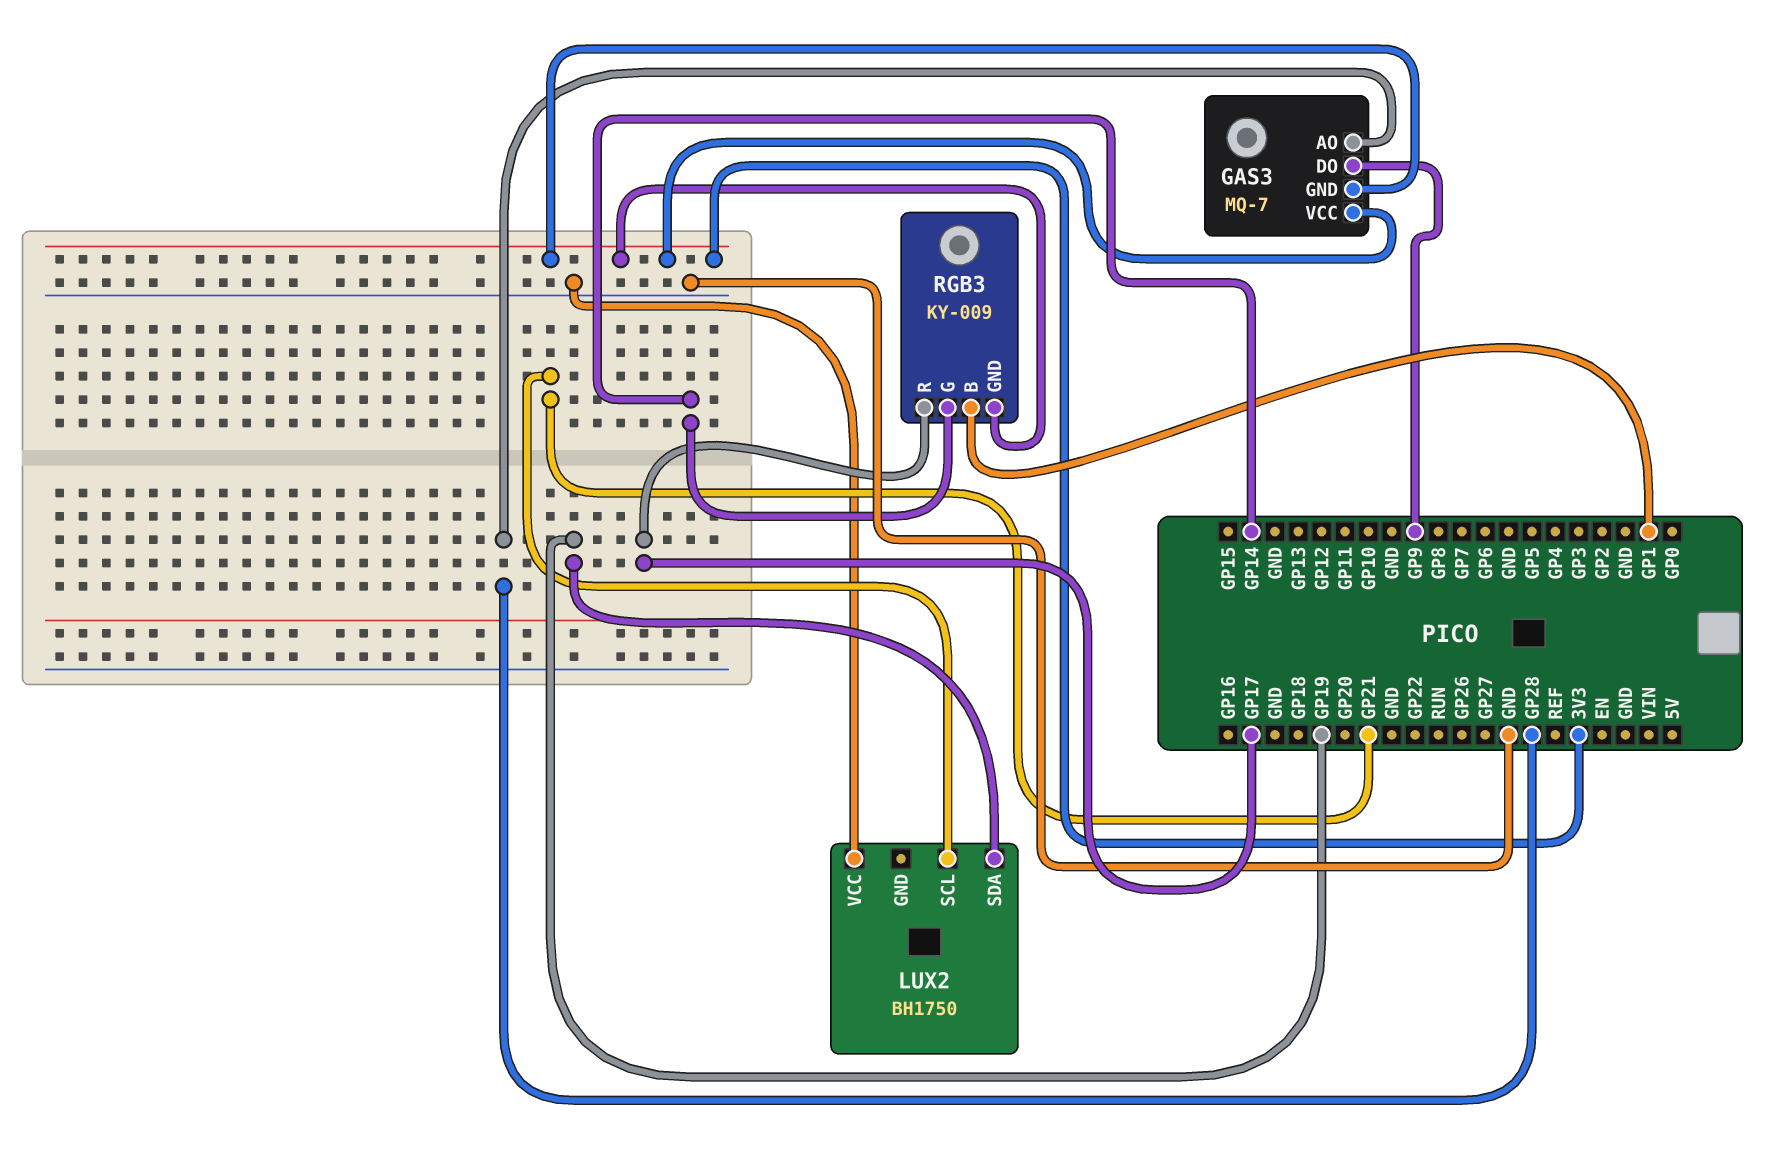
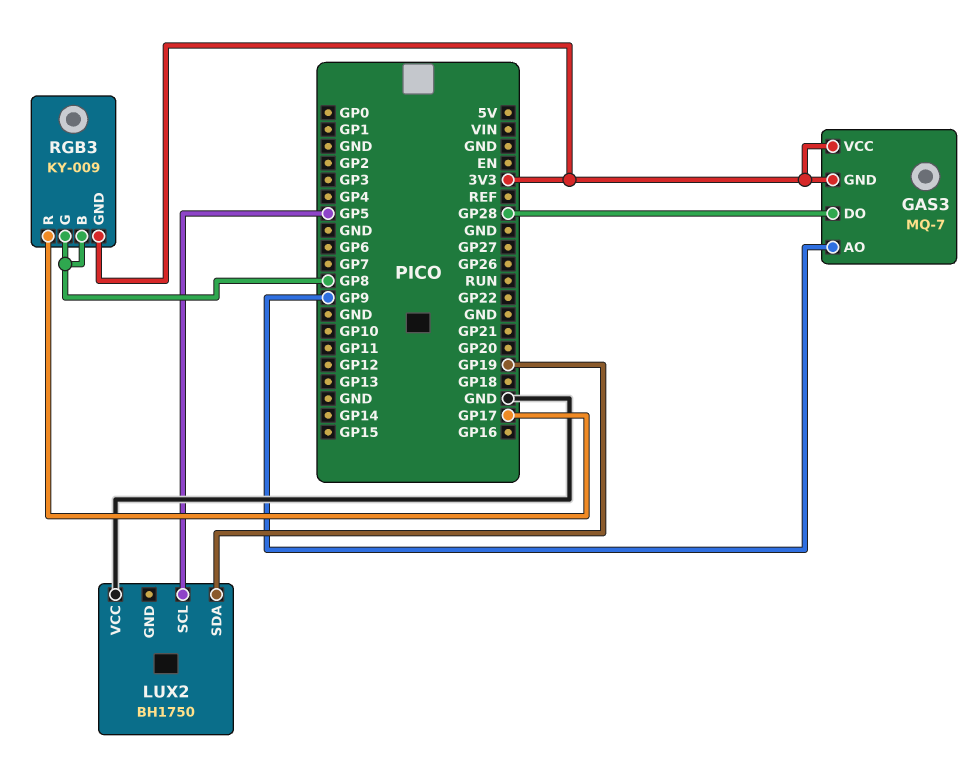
GAS3 pin AO: GP28 -> GP9
GAS3 pin DO: GP9 -> GP28
LUX2 pin SCL: GP21 -> GP5
RGB3 pin B: GP1 -> GP8
RGB3 pin G: GP14 -> GP8

